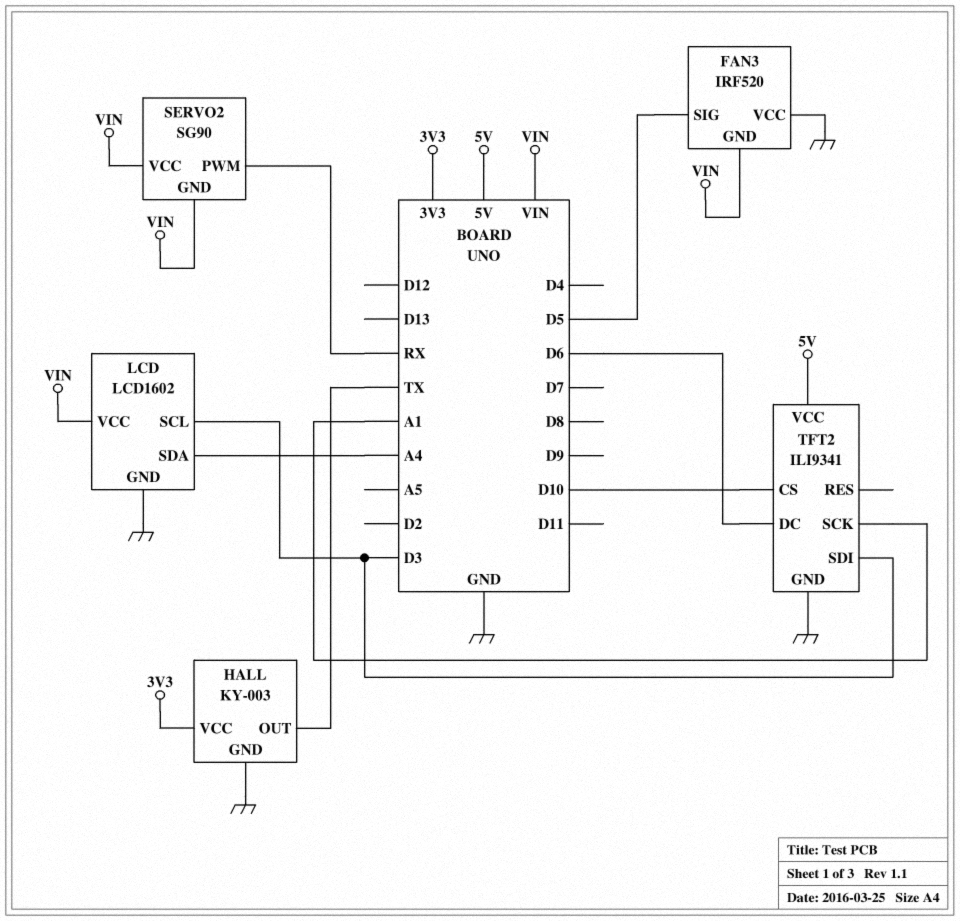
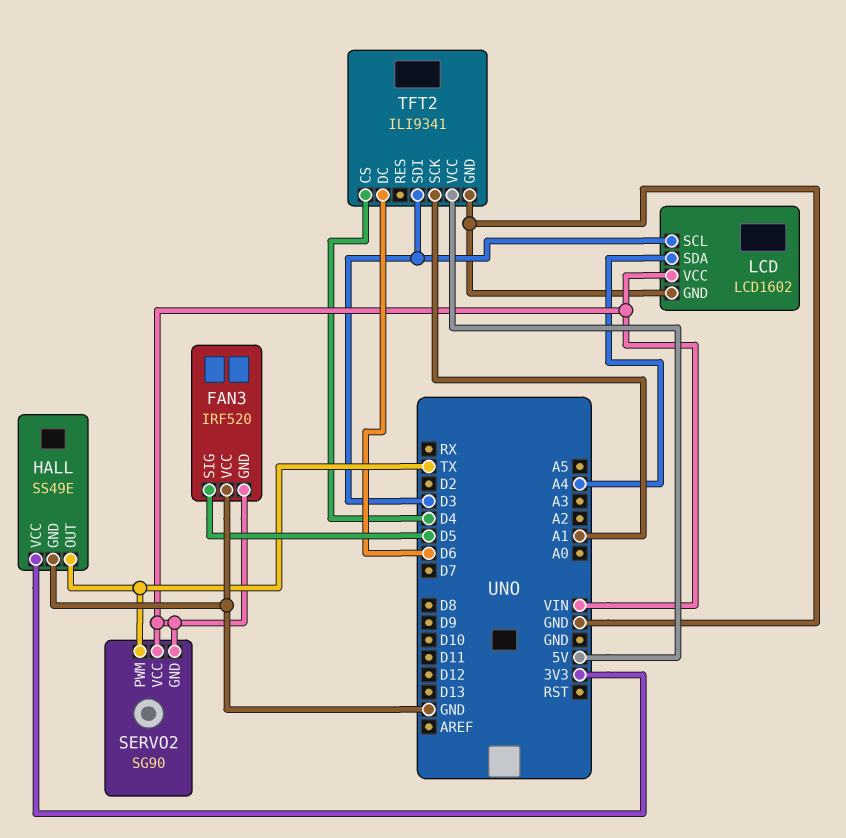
HALL: KY-003 -> SS49E
SERVO2 pin PWM: RX -> TX
TFT2 pin CS: D10 -> D4

